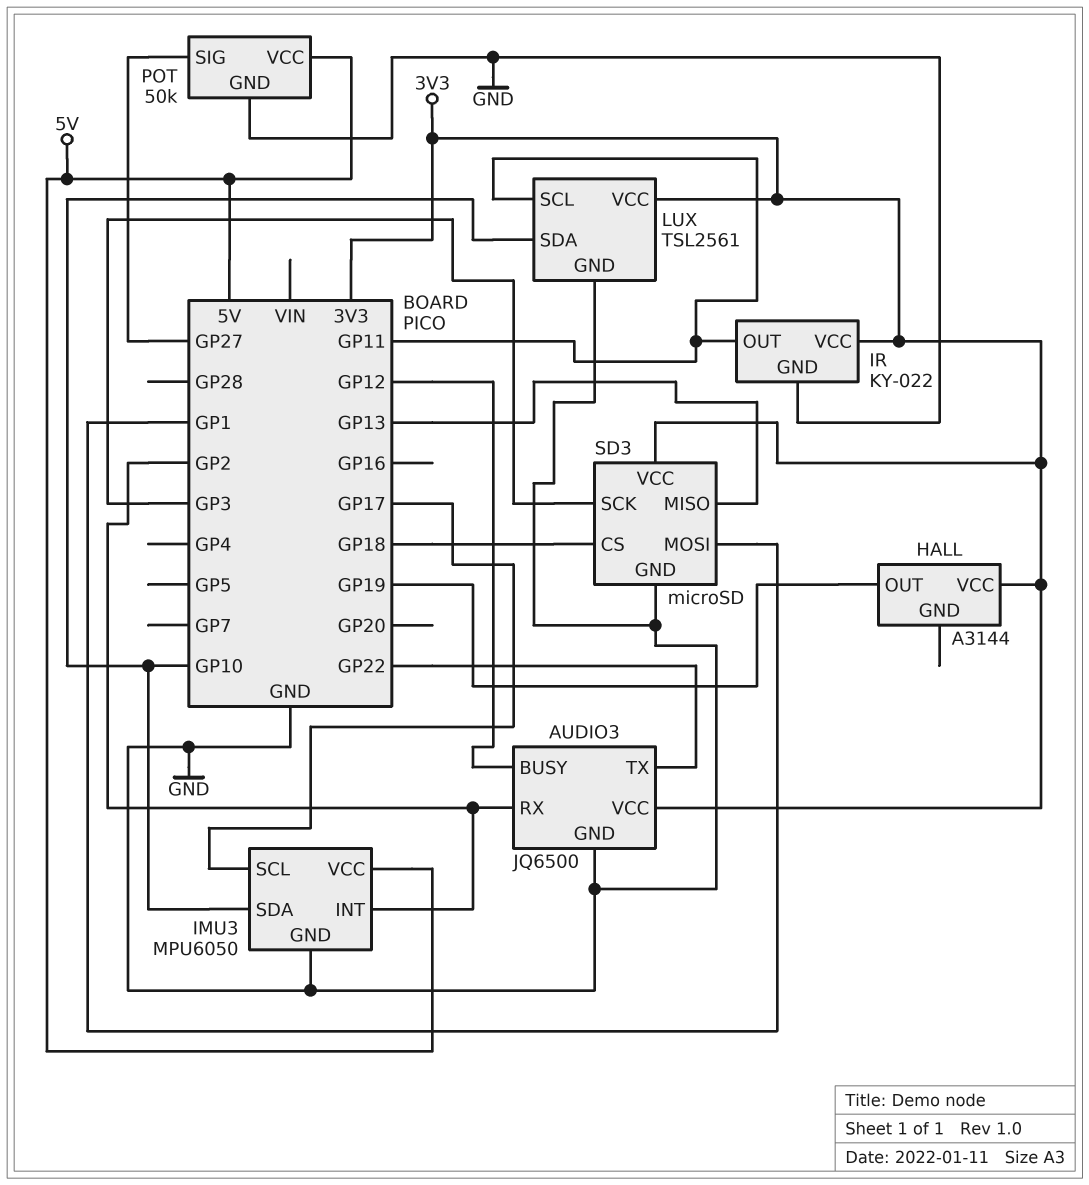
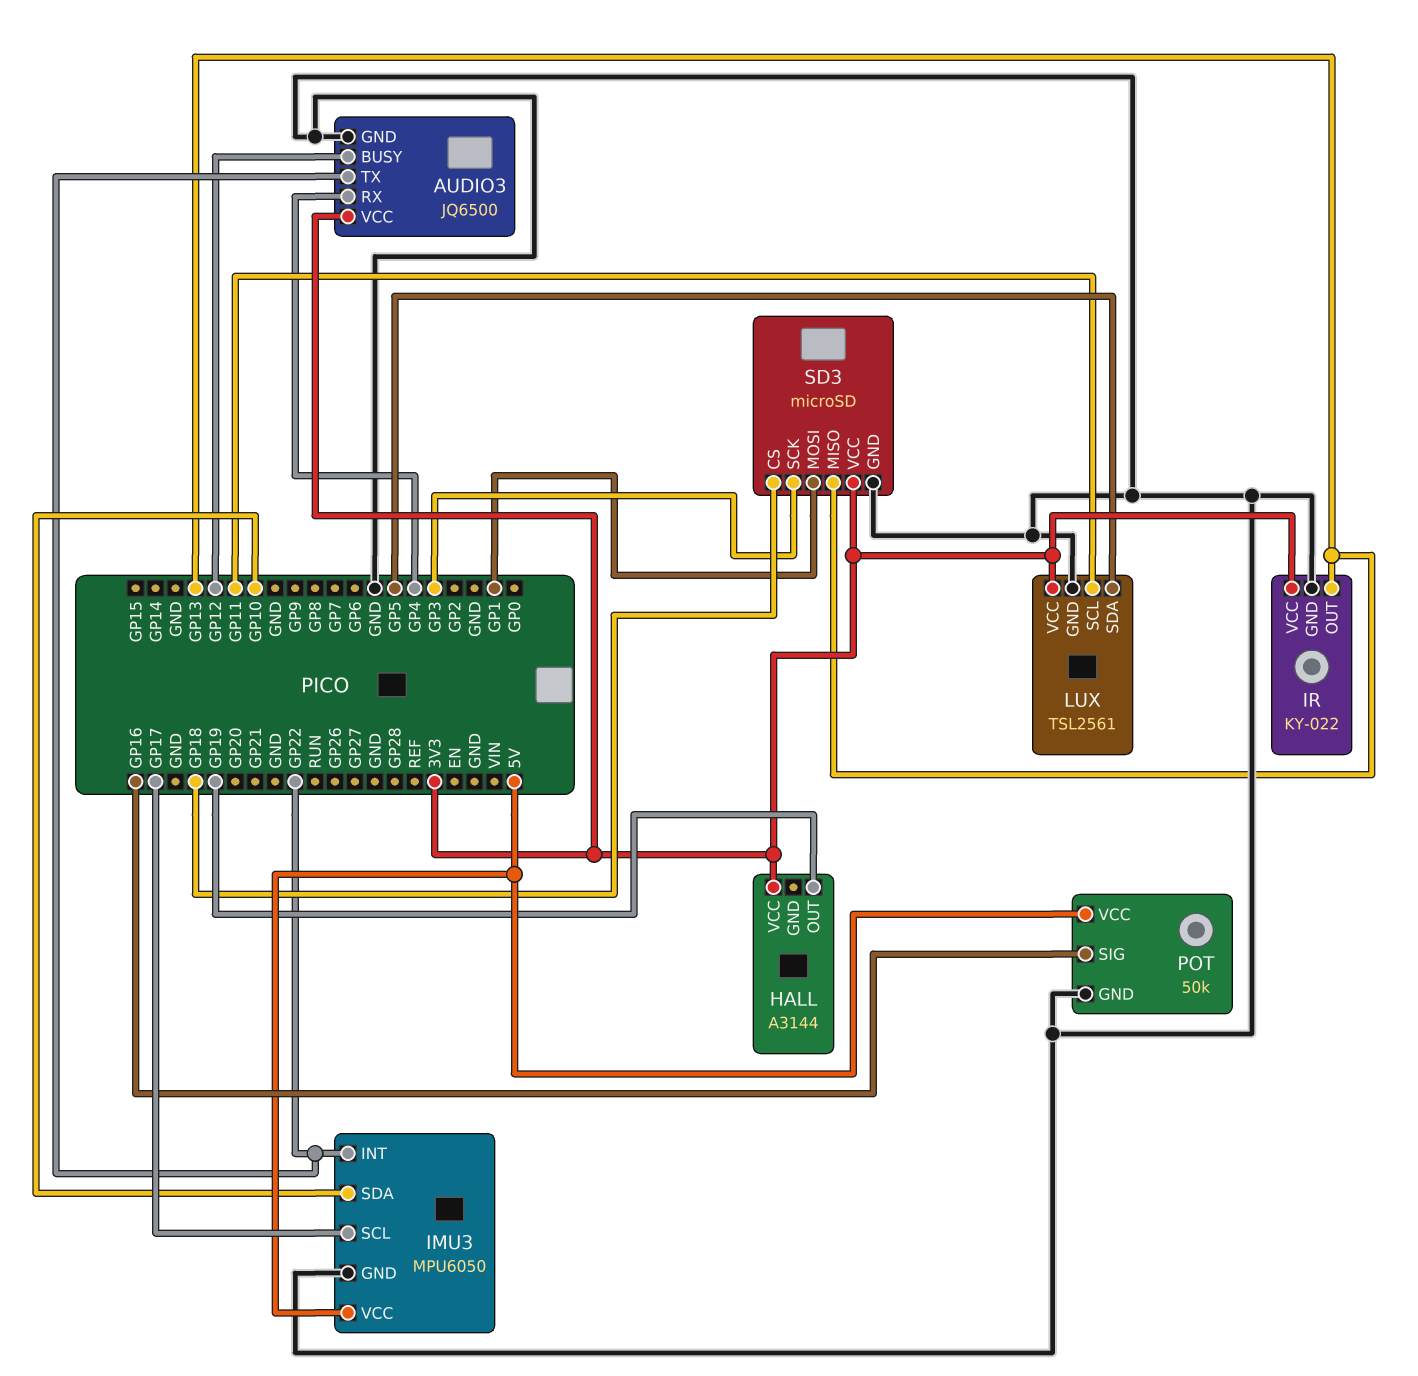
AUDIO3 pin RX: GP2 -> GP4
IMU3 pin INT: GP2 -> GP22
IR pin OUT: GP11 -> GP13
LUX pin SDA: GP10 -> GP5
POT pin SIG: GP27 -> GP16

